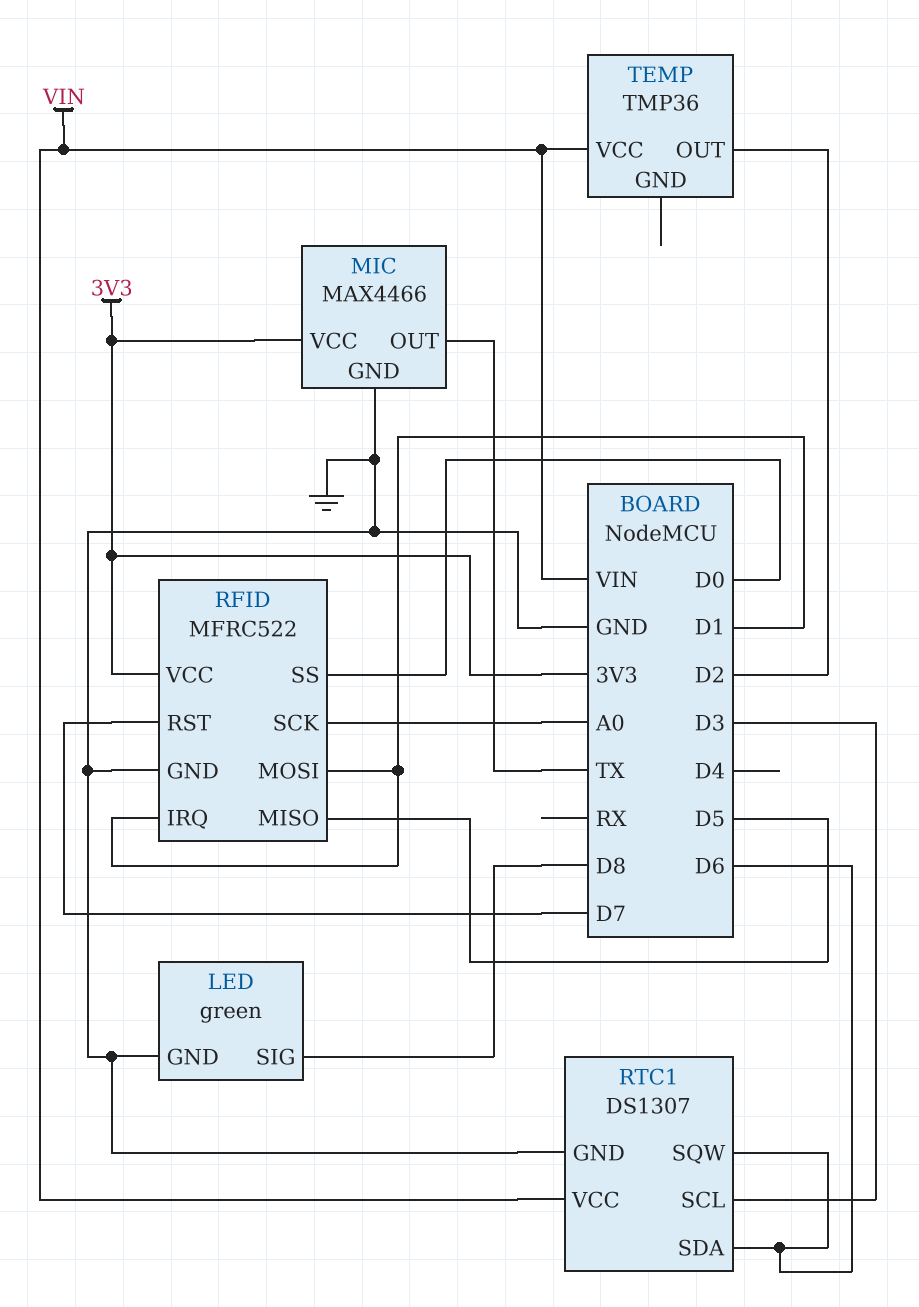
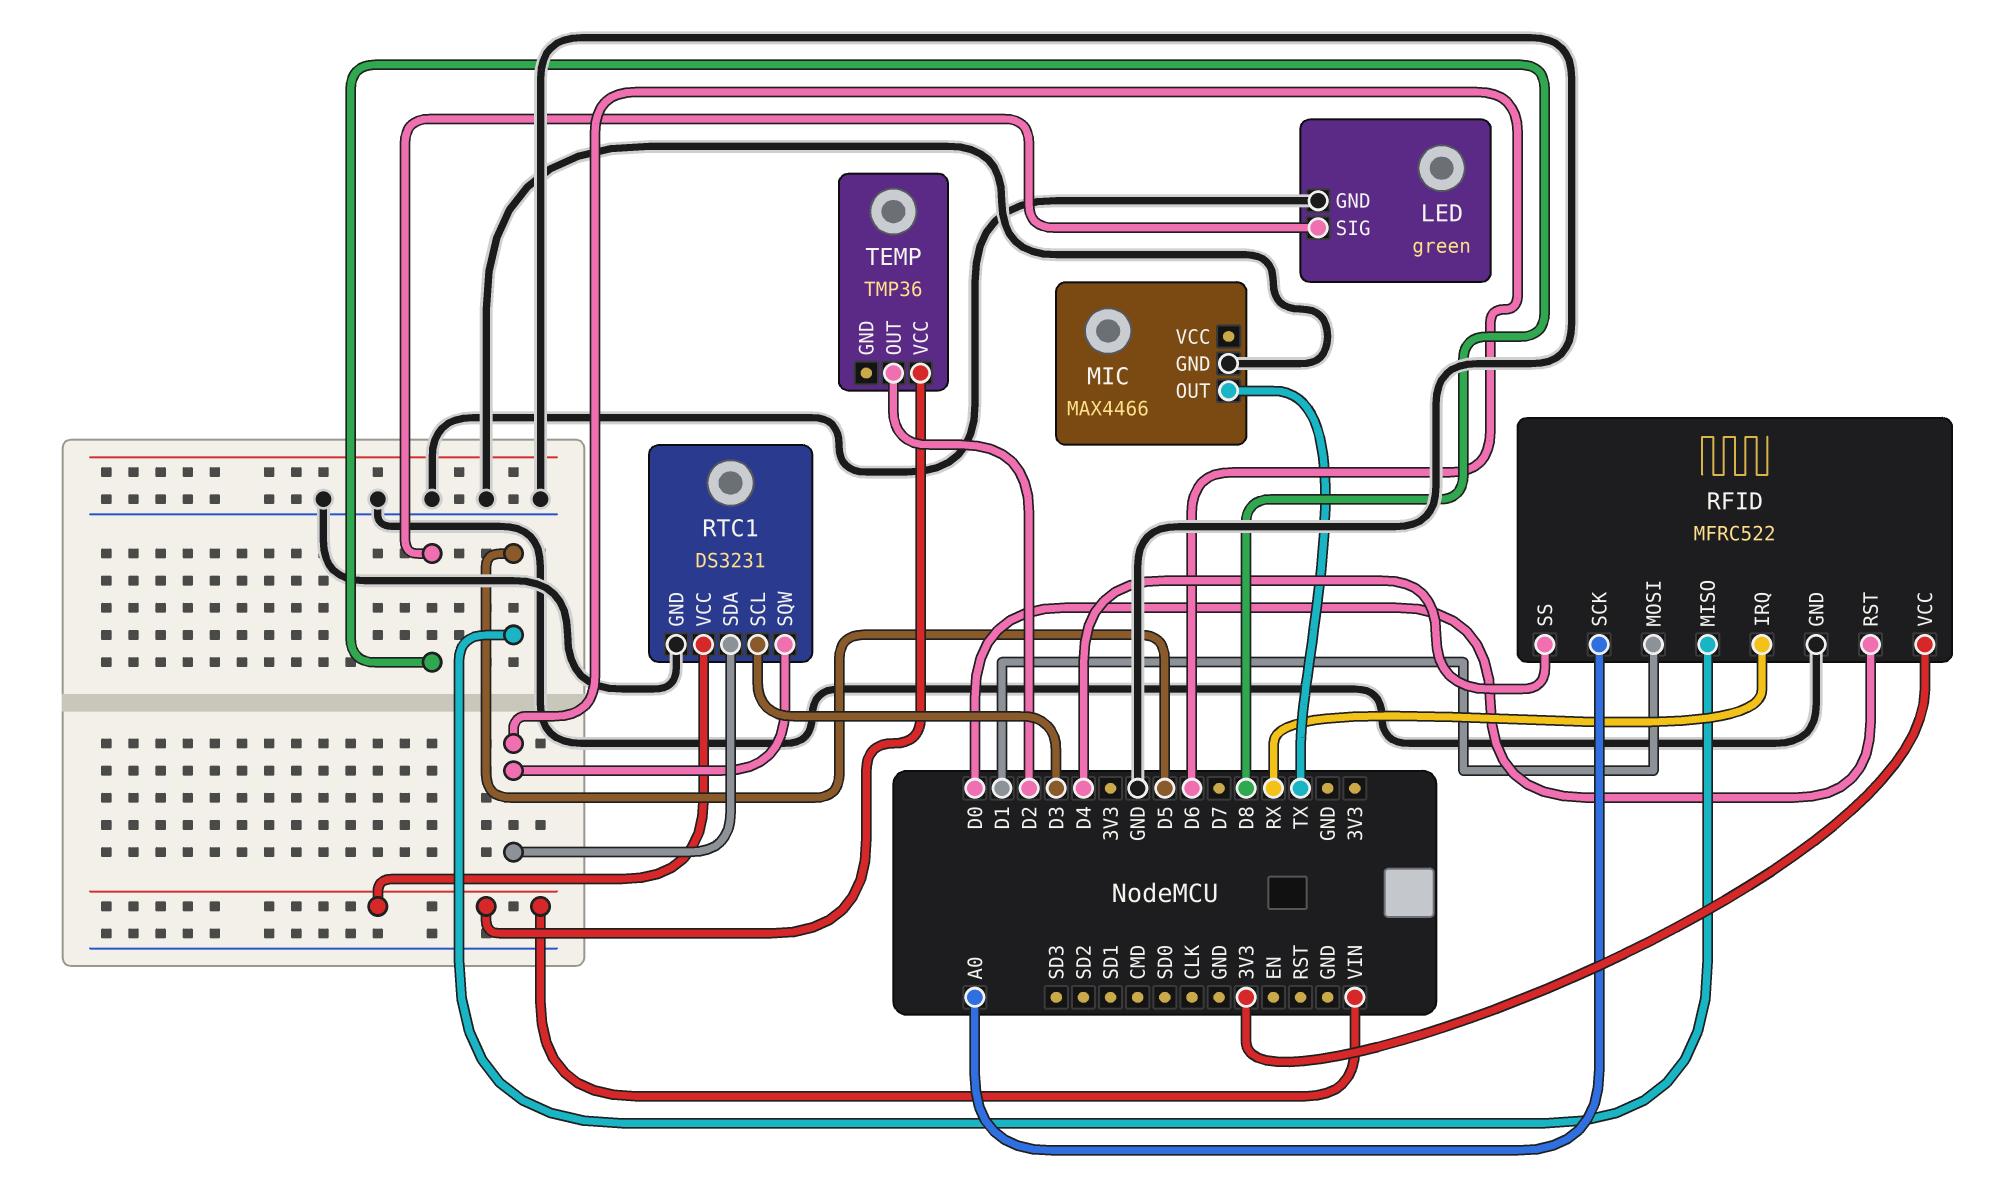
MIC pin VCC: 3V3 -> none
RFID pin IRQ: D1 -> RX
RFID pin RST: D7 -> D0
RFID pin SS: D0 -> D4
RTC1: DS1307 -> DS3231

